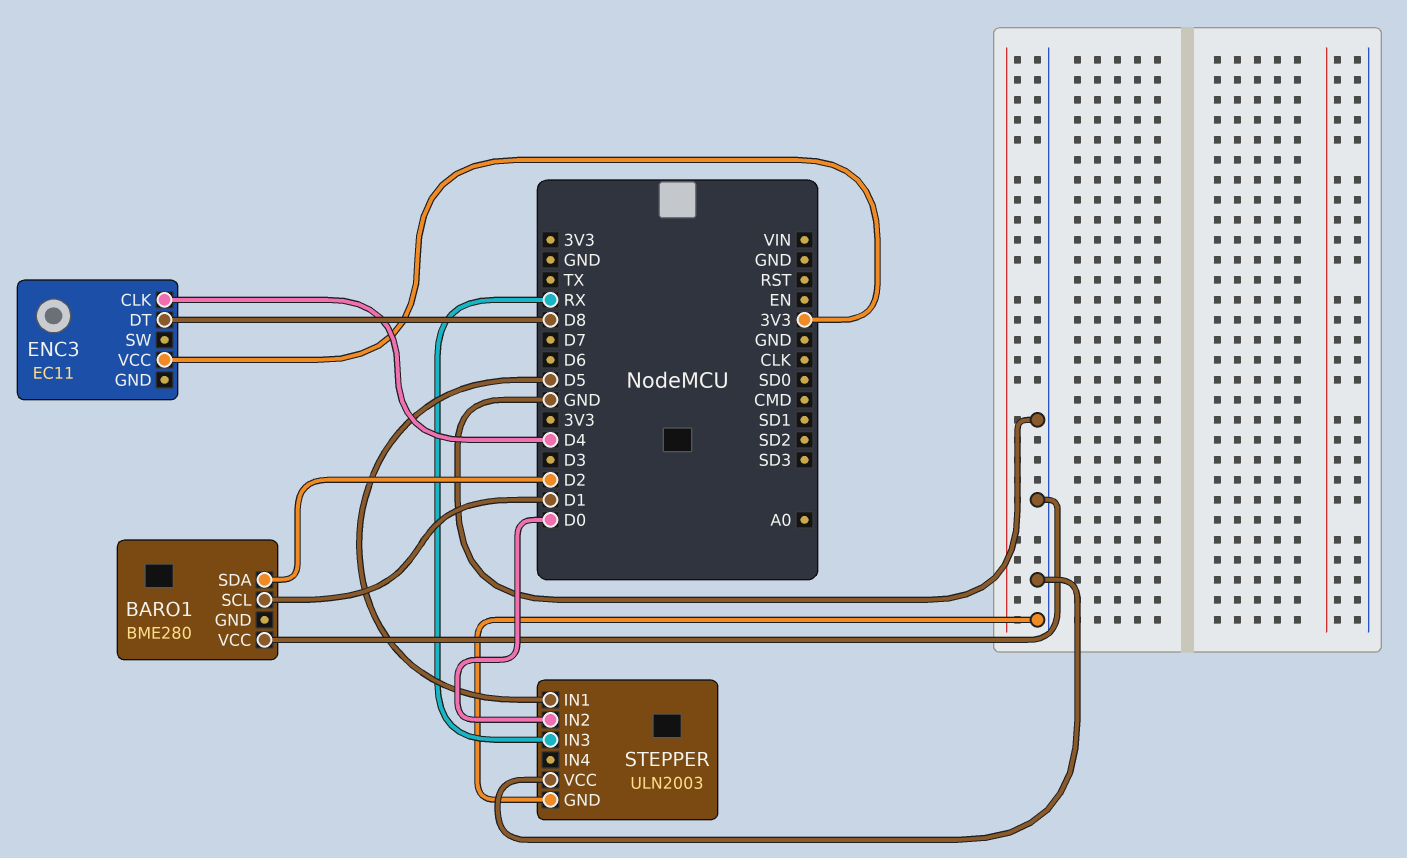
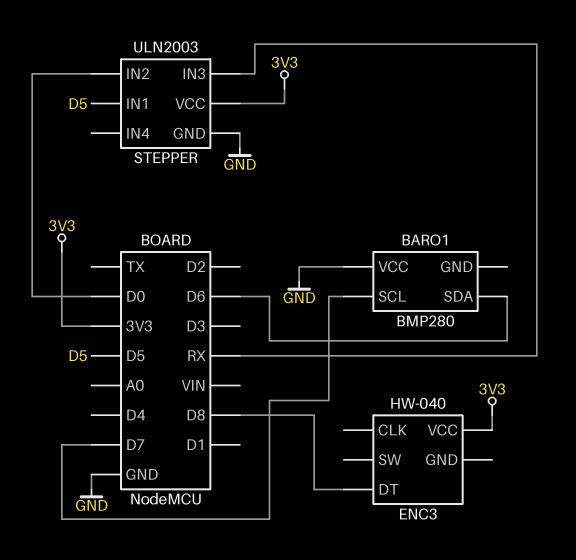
BARO1: BME280 -> BMP280
BARO1 pin SCL: D1 -> D7
BARO1 pin SDA: D2 -> D6
ENC3: EC11 -> HW-040
ENC3 pin CLK: D4 -> none
STEPPER pin VCC: GND -> 3V3

